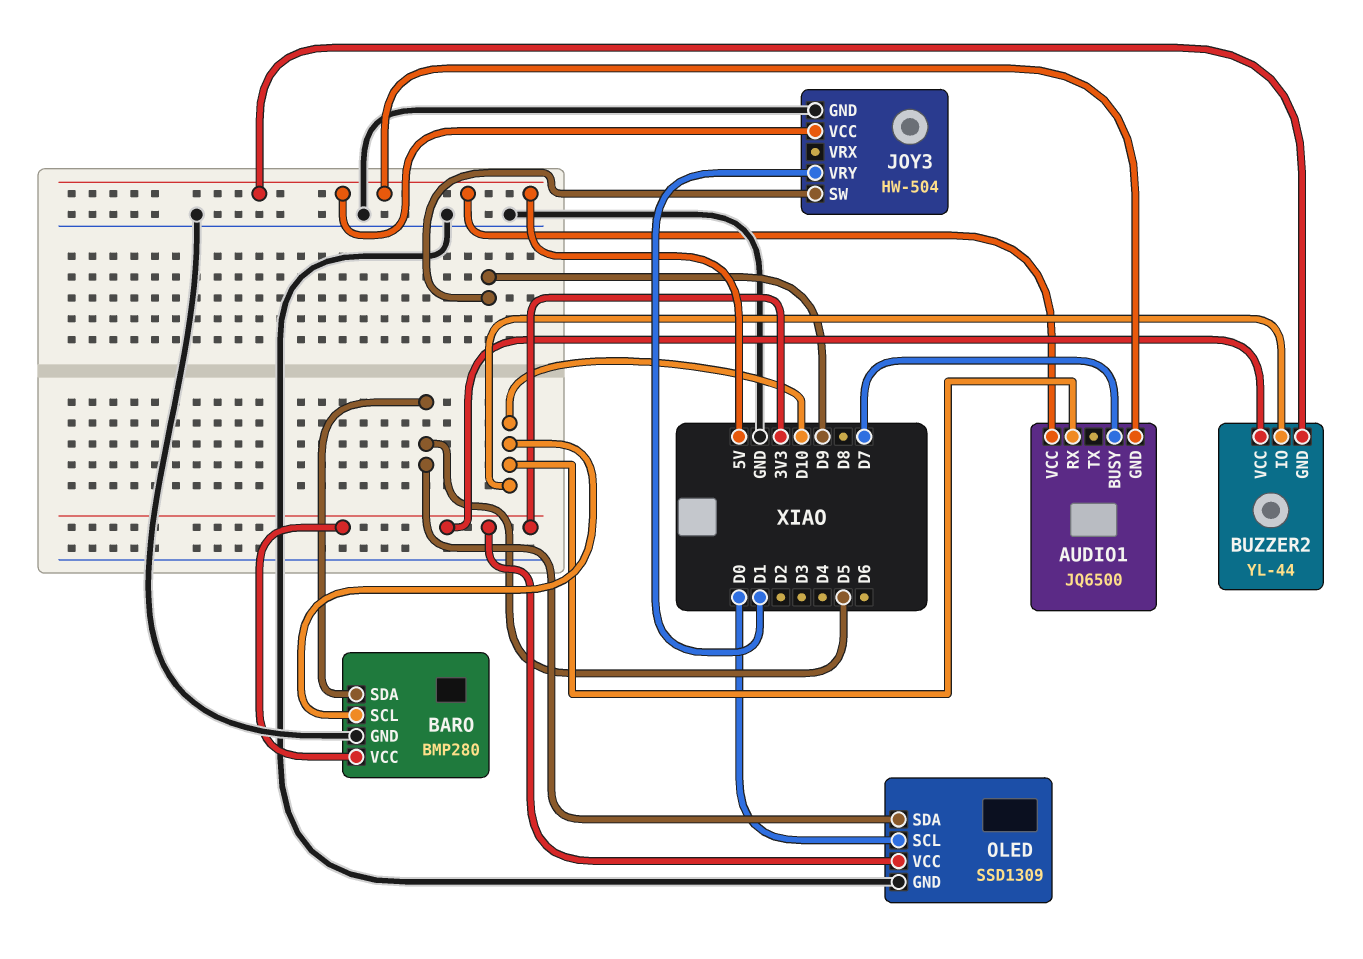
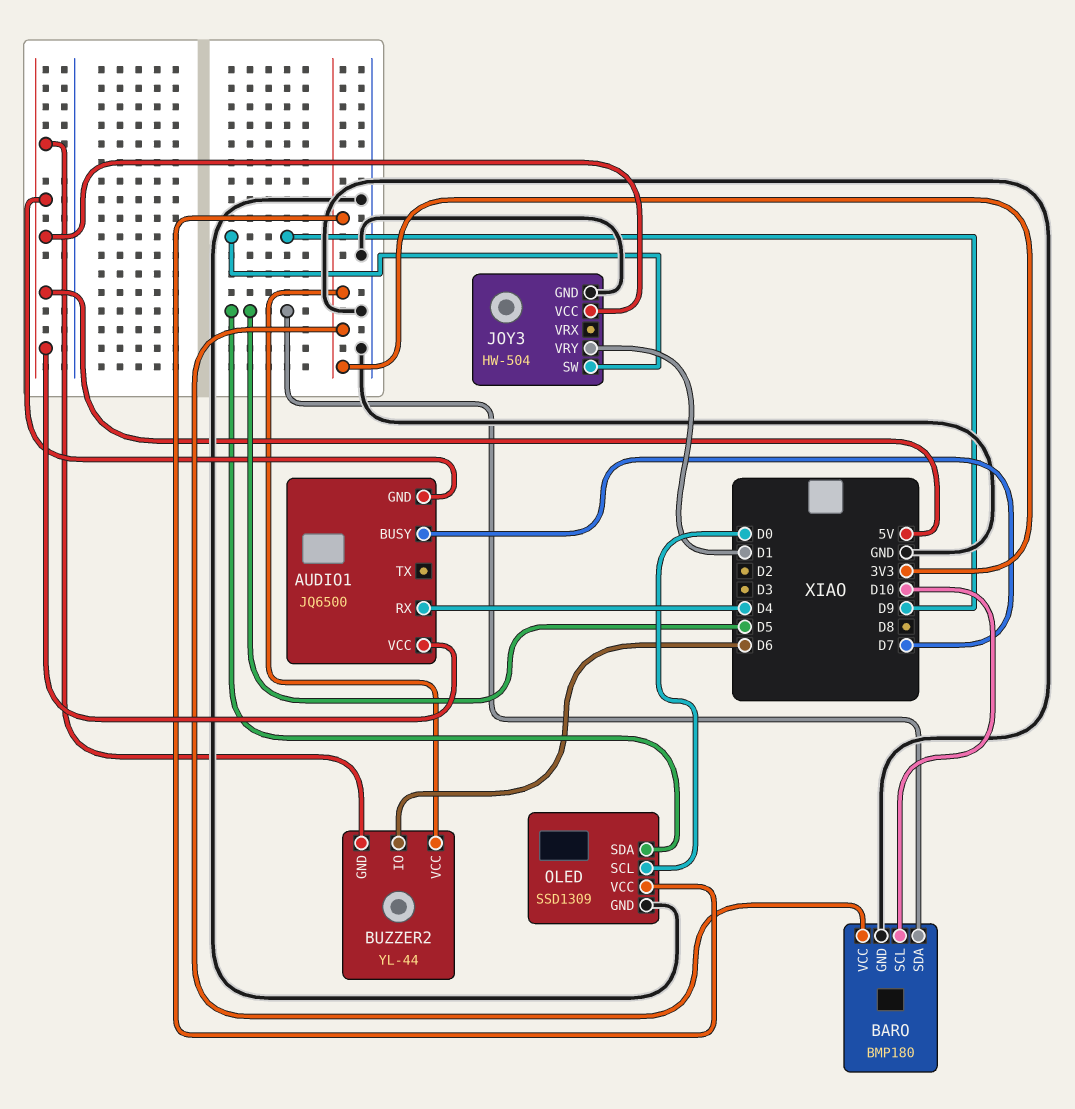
AUDIO1 pin RX: D10 -> D4
BARO: BMP280 -> BMP180
BUZZER2 pin IO: D10 -> D6

